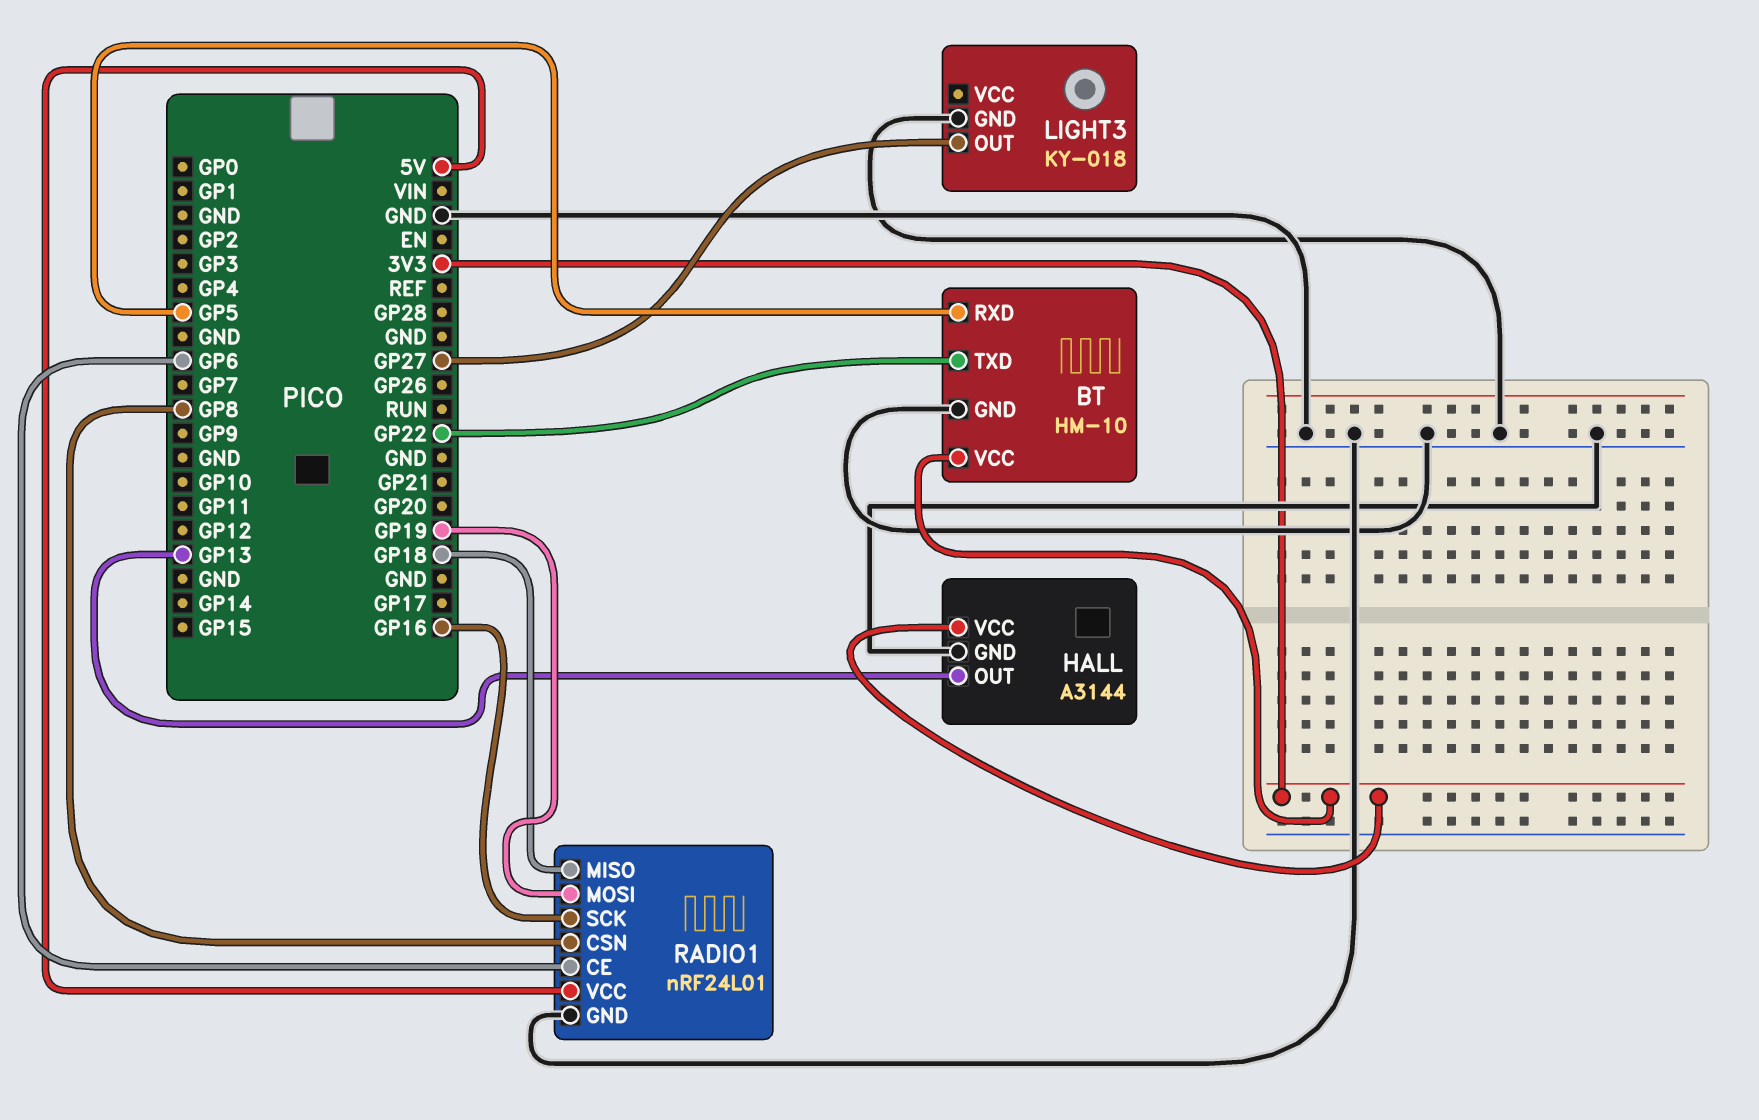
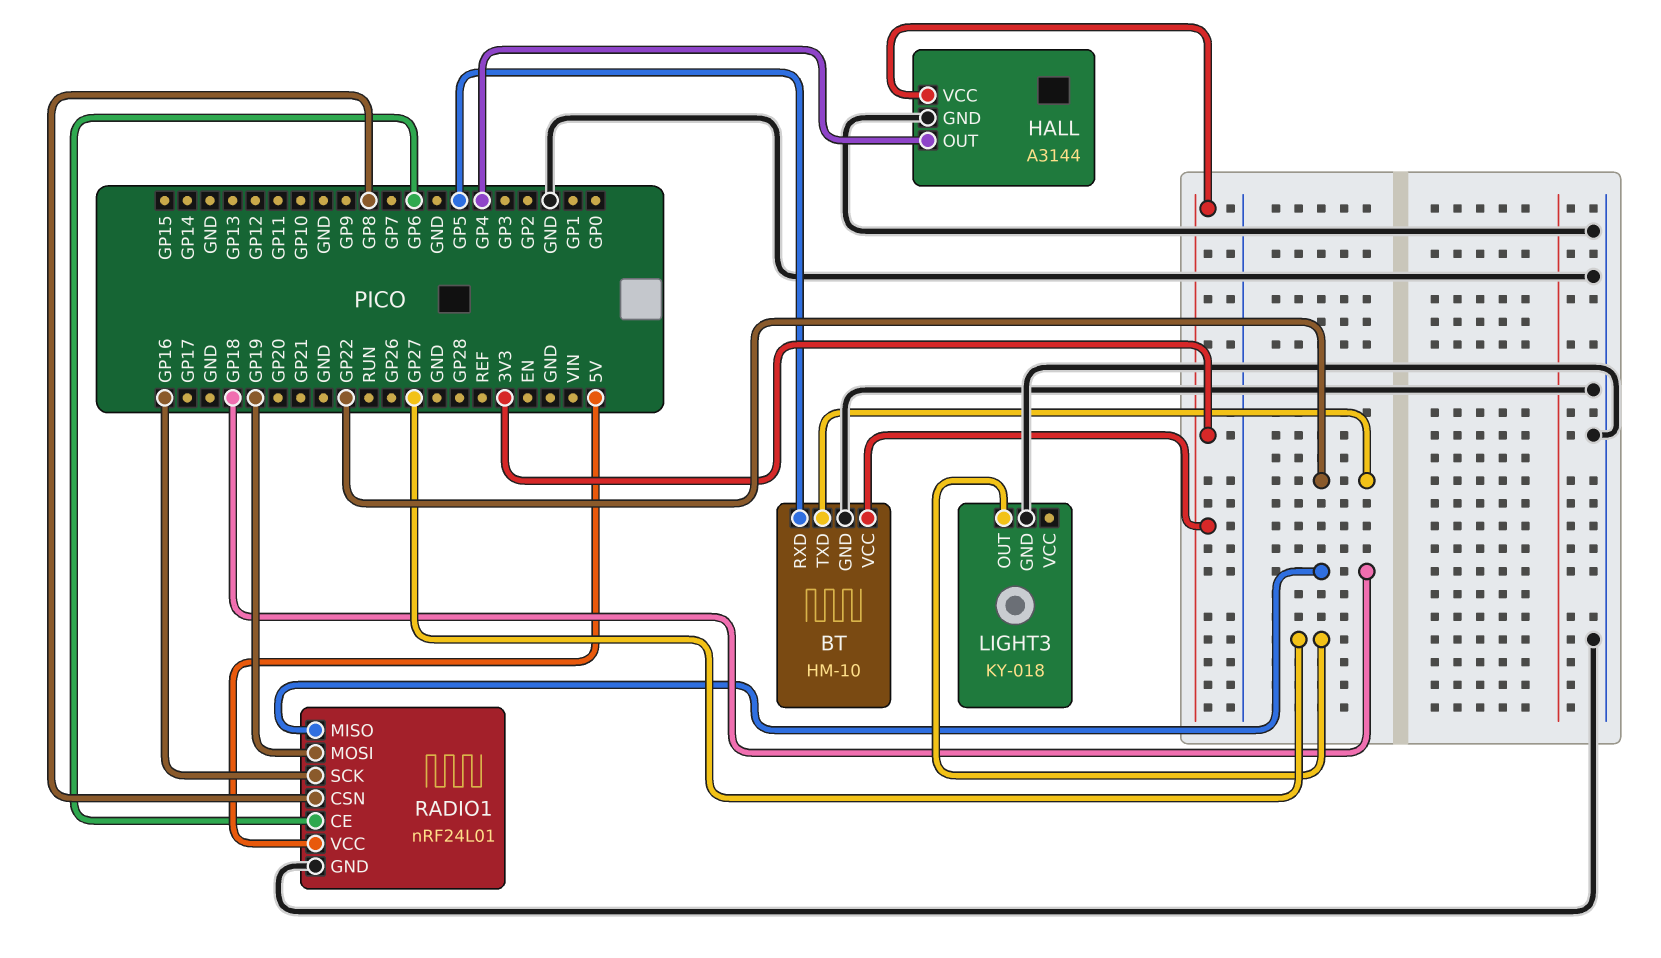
HALL pin OUT: GP13 -> GP4

